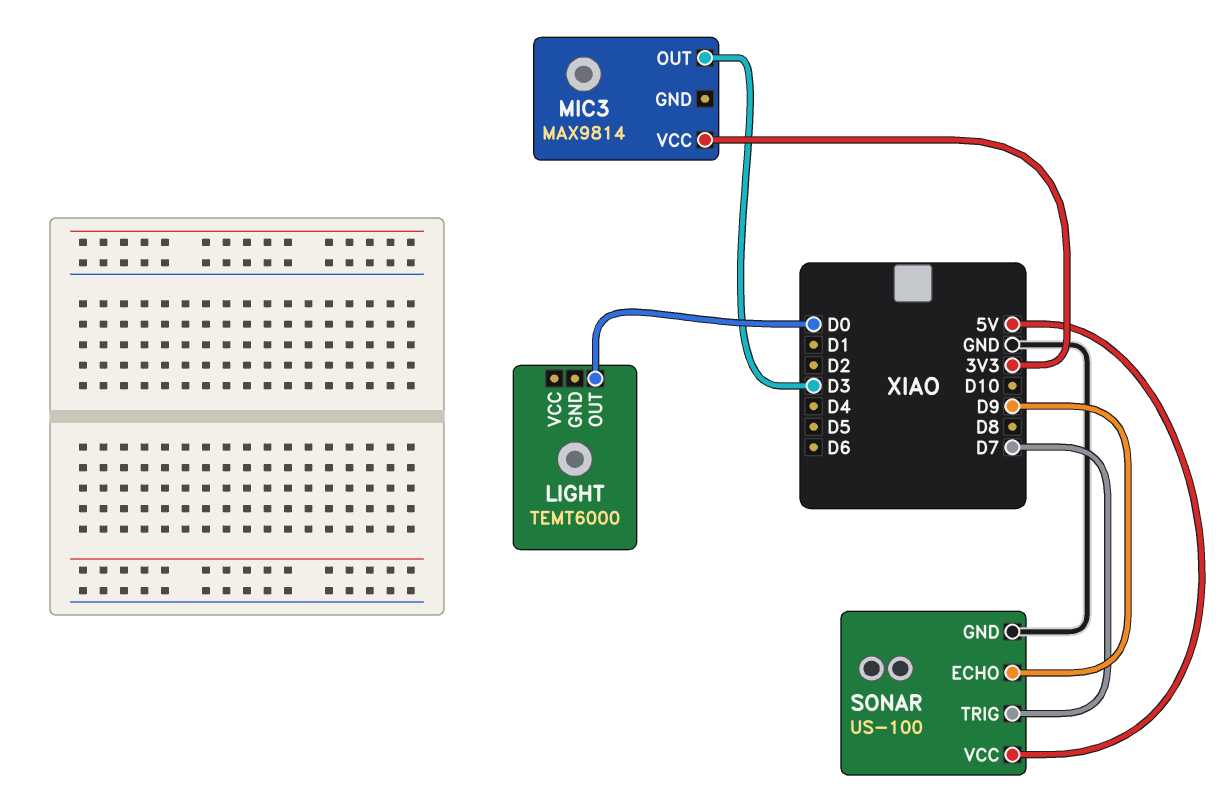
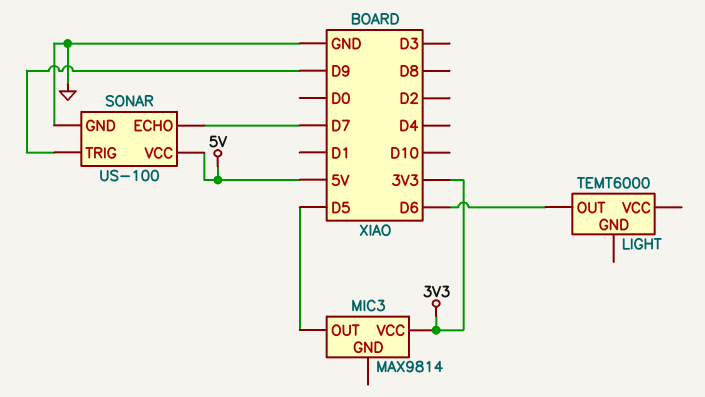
LIGHT pin OUT: D0 -> D6
MIC3 pin OUT: D3 -> D5
SONAR pin ECHO: D9 -> D7
SONAR pin TRIG: D7 -> D9

